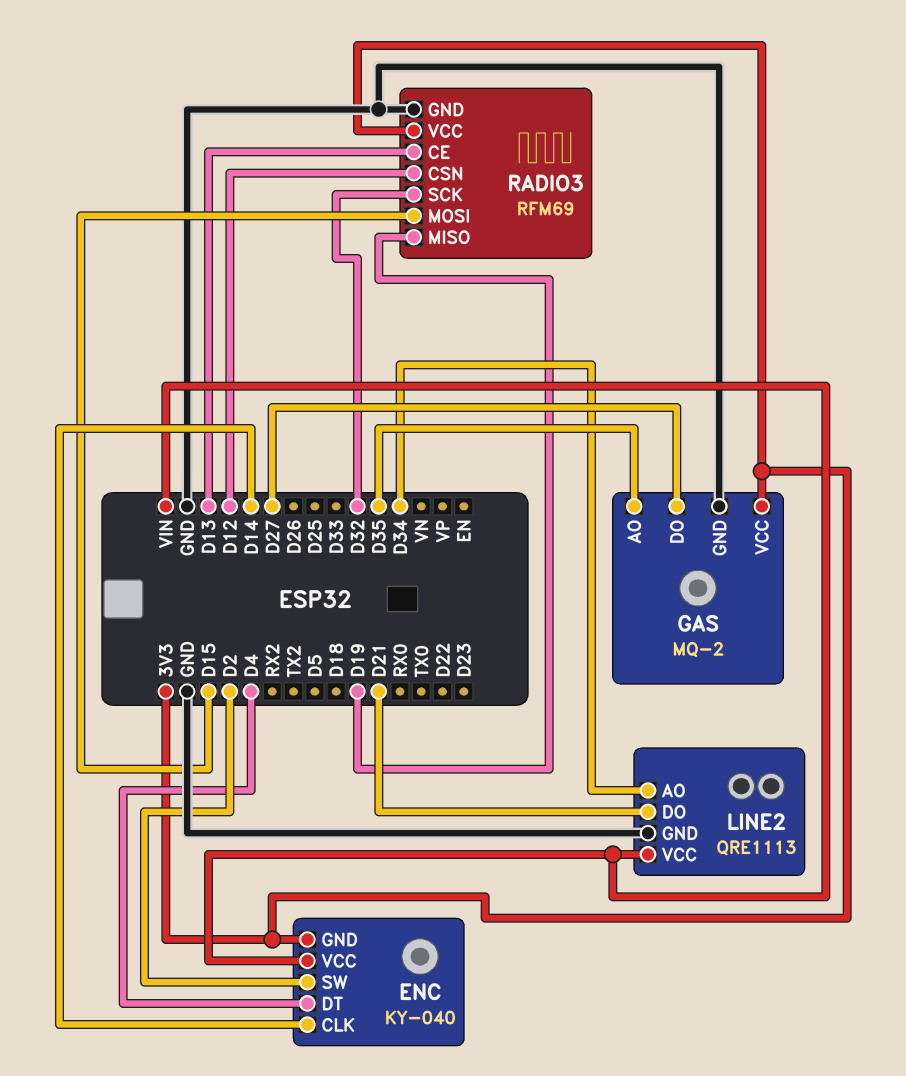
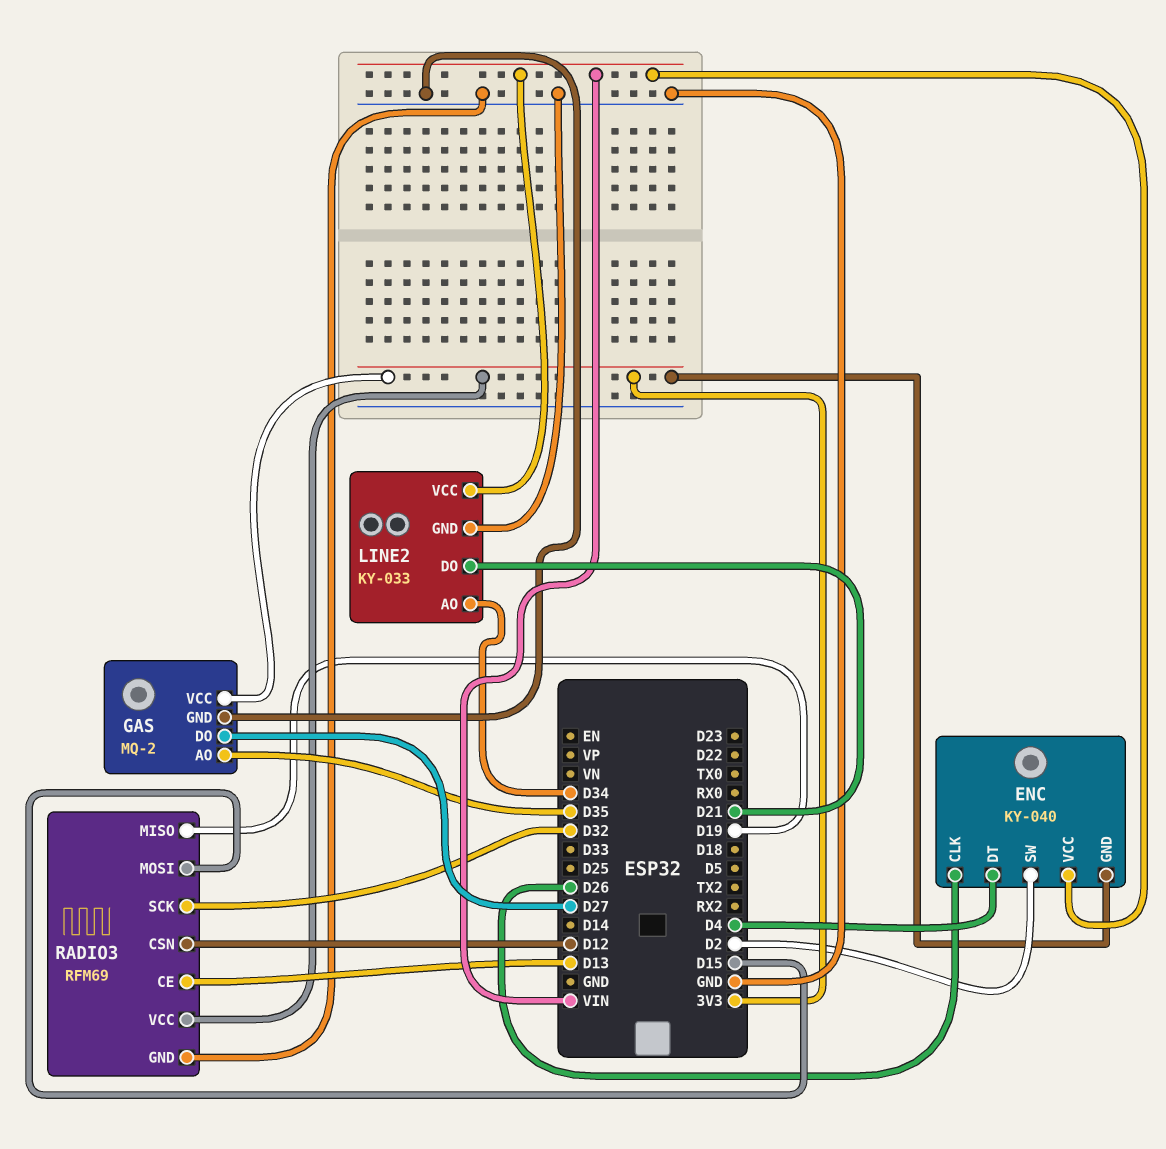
ENC pin CLK: D14 -> D26
LINE2: QRE1113 -> KY-033

